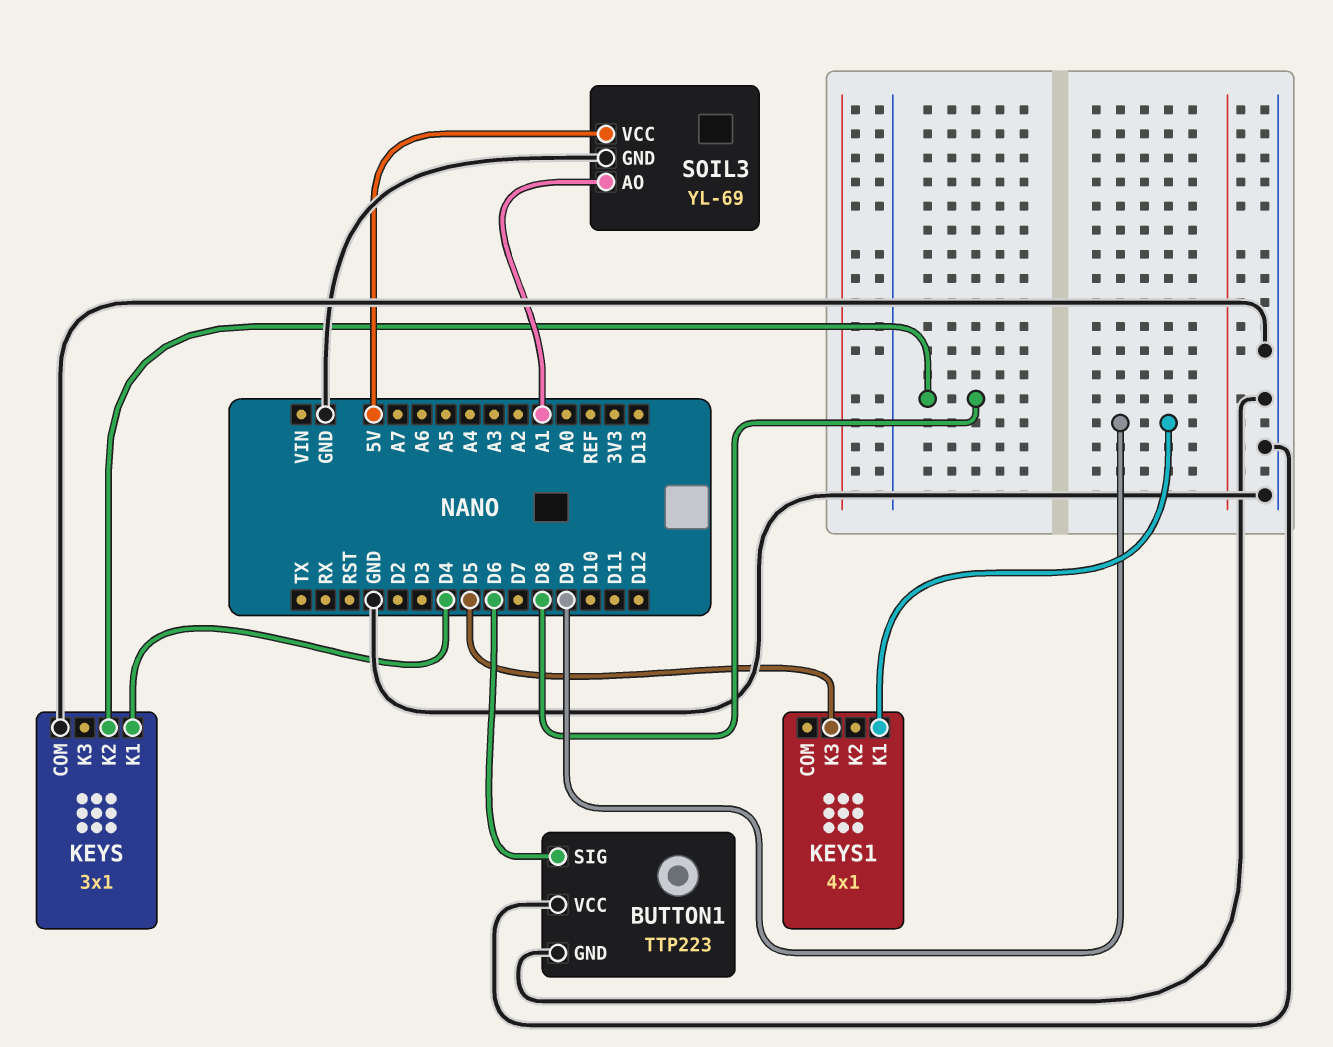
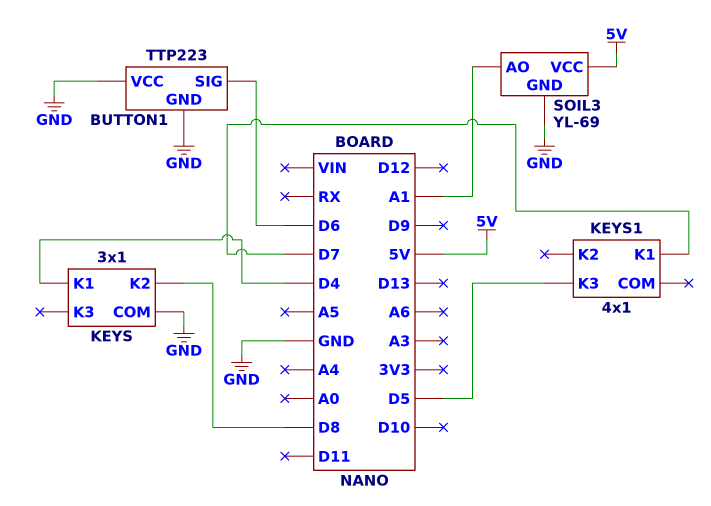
KEYS1 pin K1: D9 -> D7

